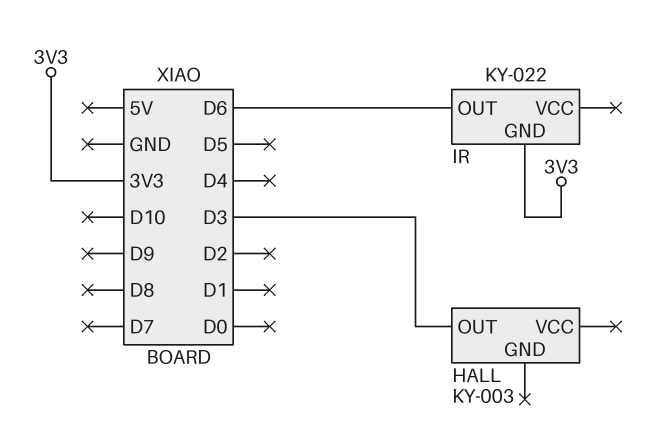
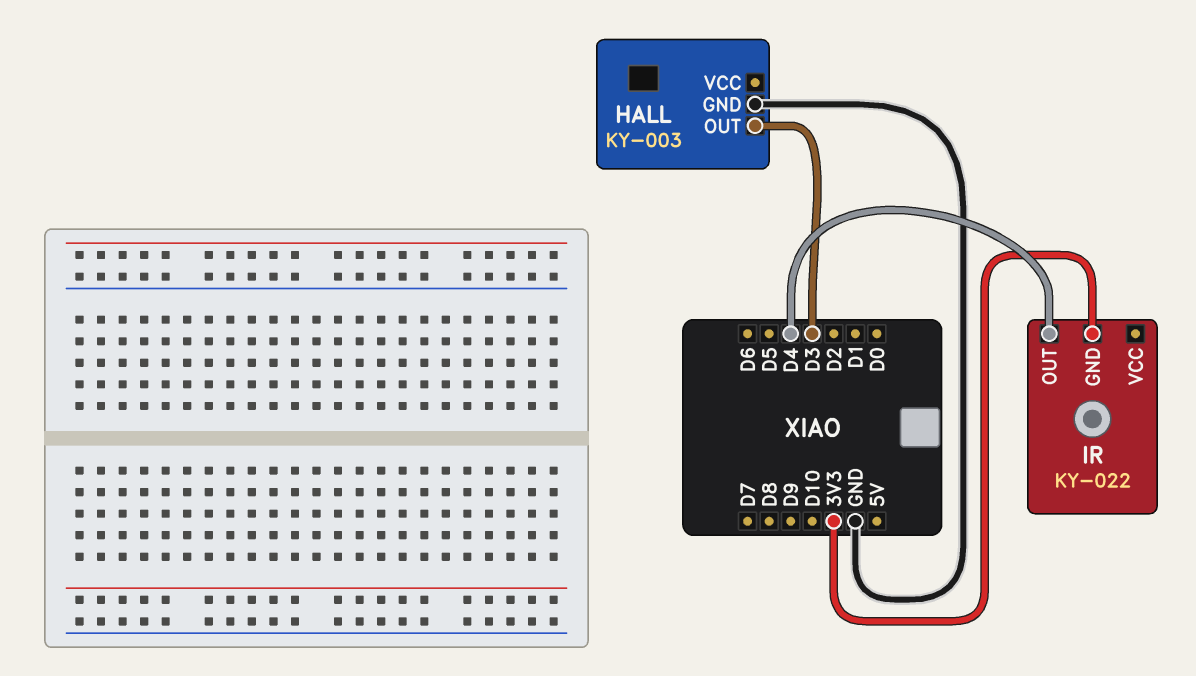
HALL pin GND: none -> GND
IR pin OUT: D6 -> D4

